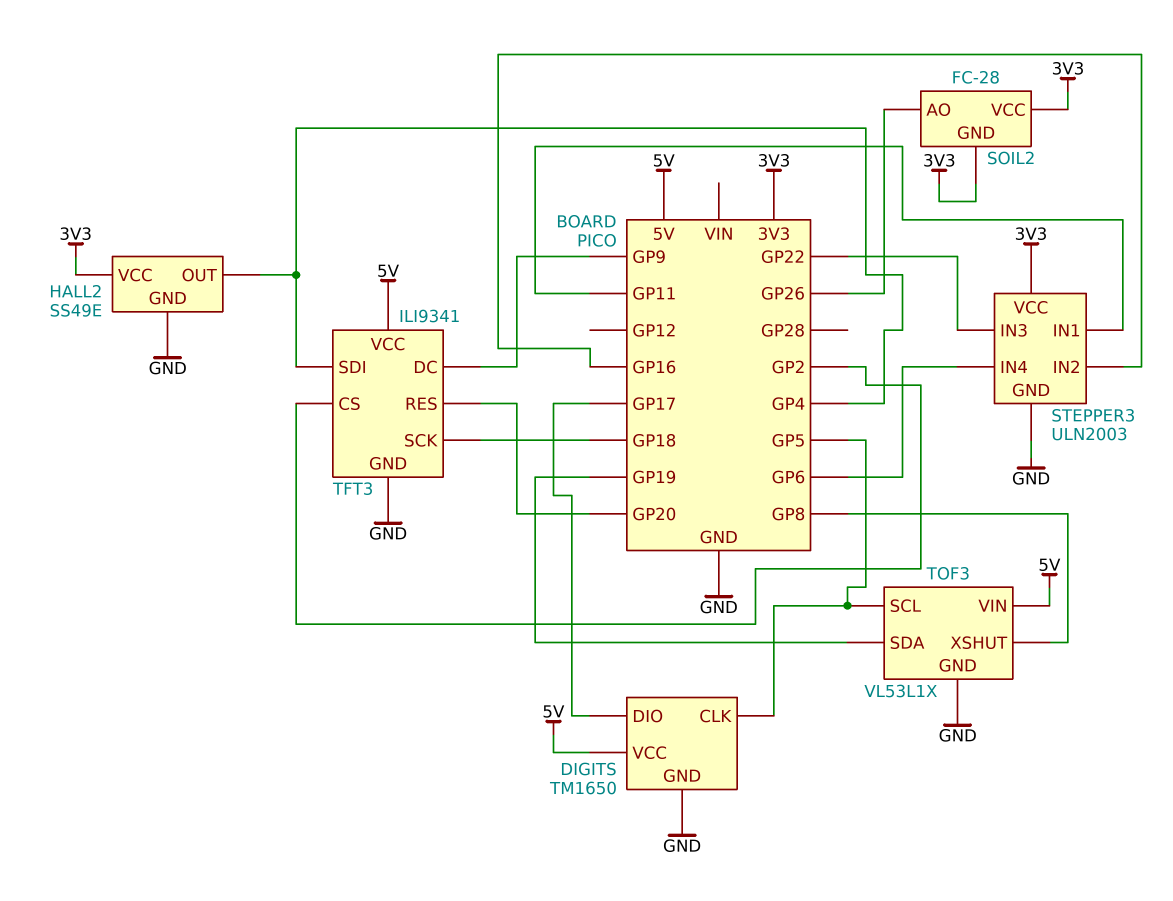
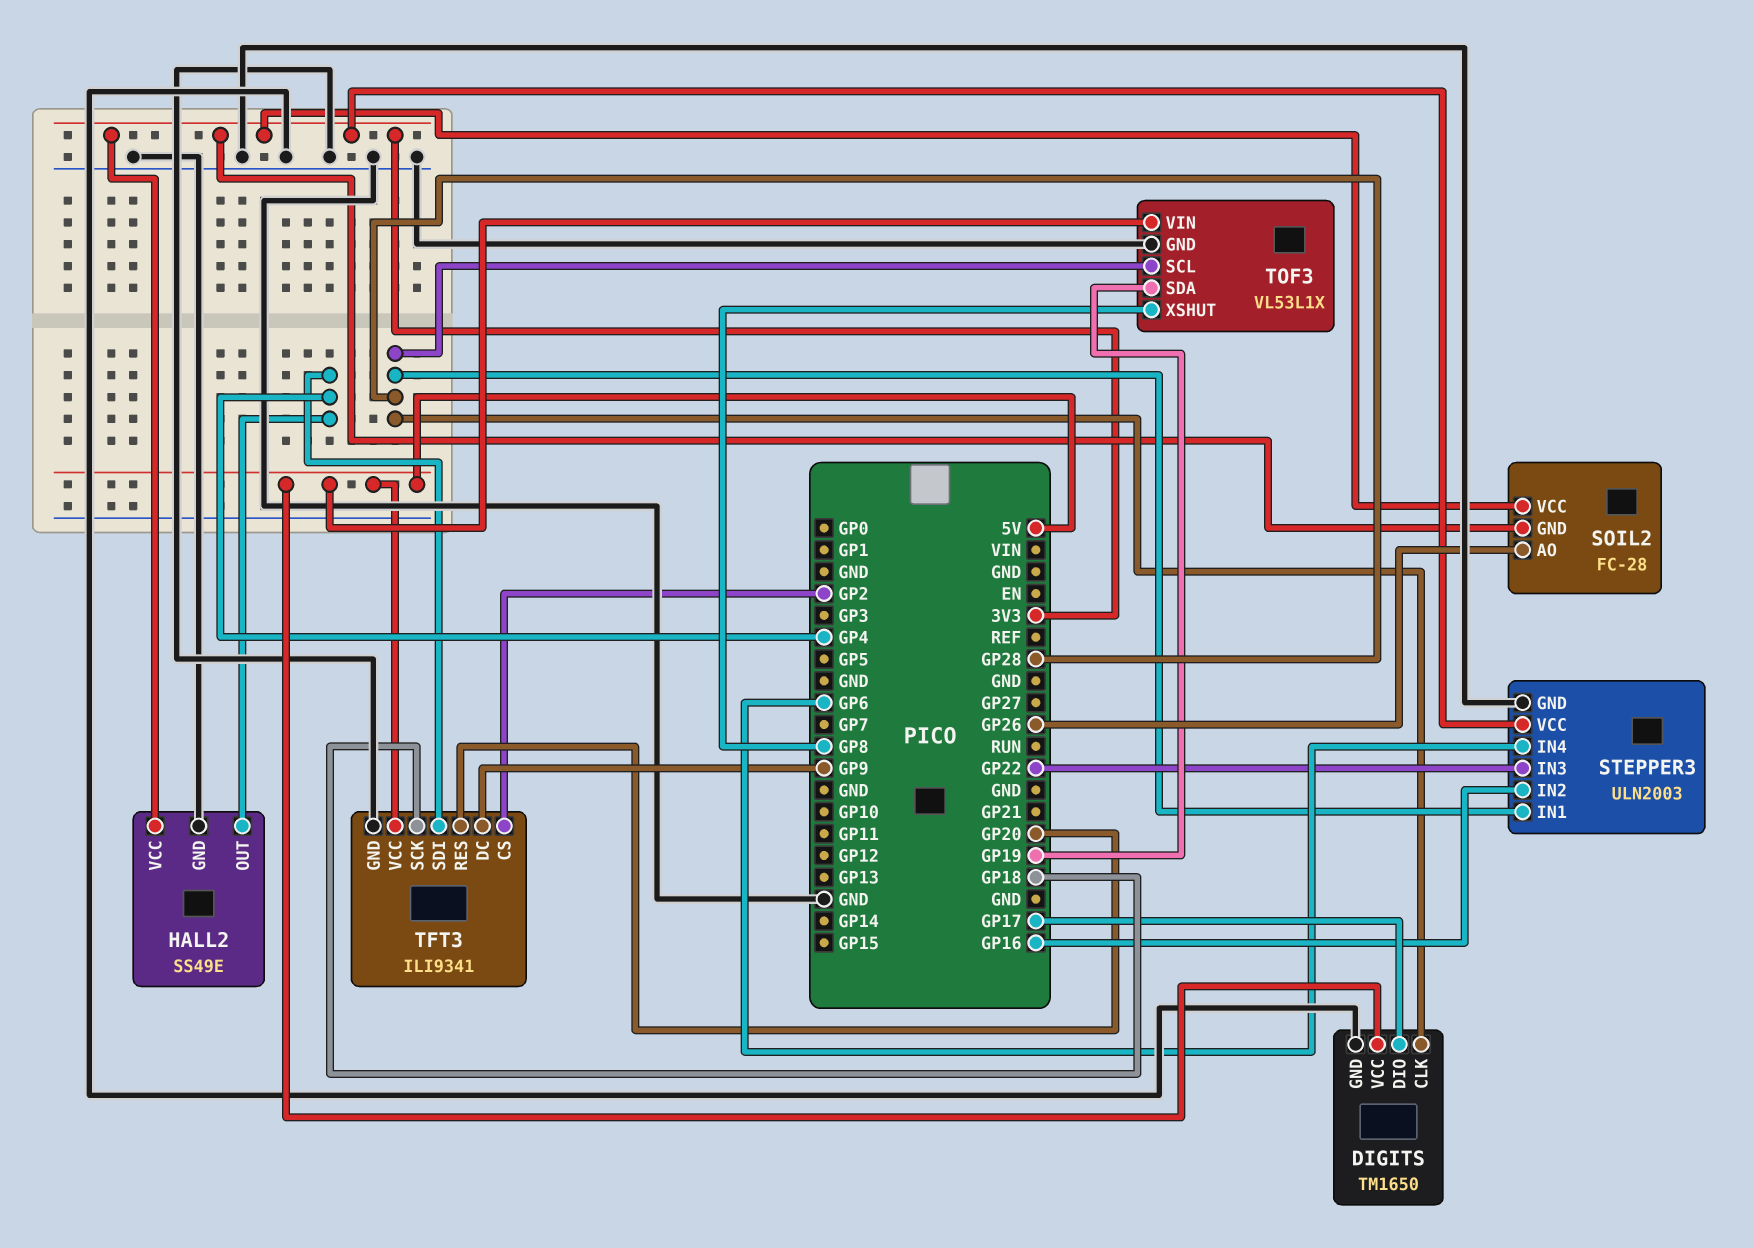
DIGITS pin CLK: GP5 -> GP28
STEPPER3 pin IN1: GP11 -> GP28
TOF3 pin SCL: GP5 -> GP28

